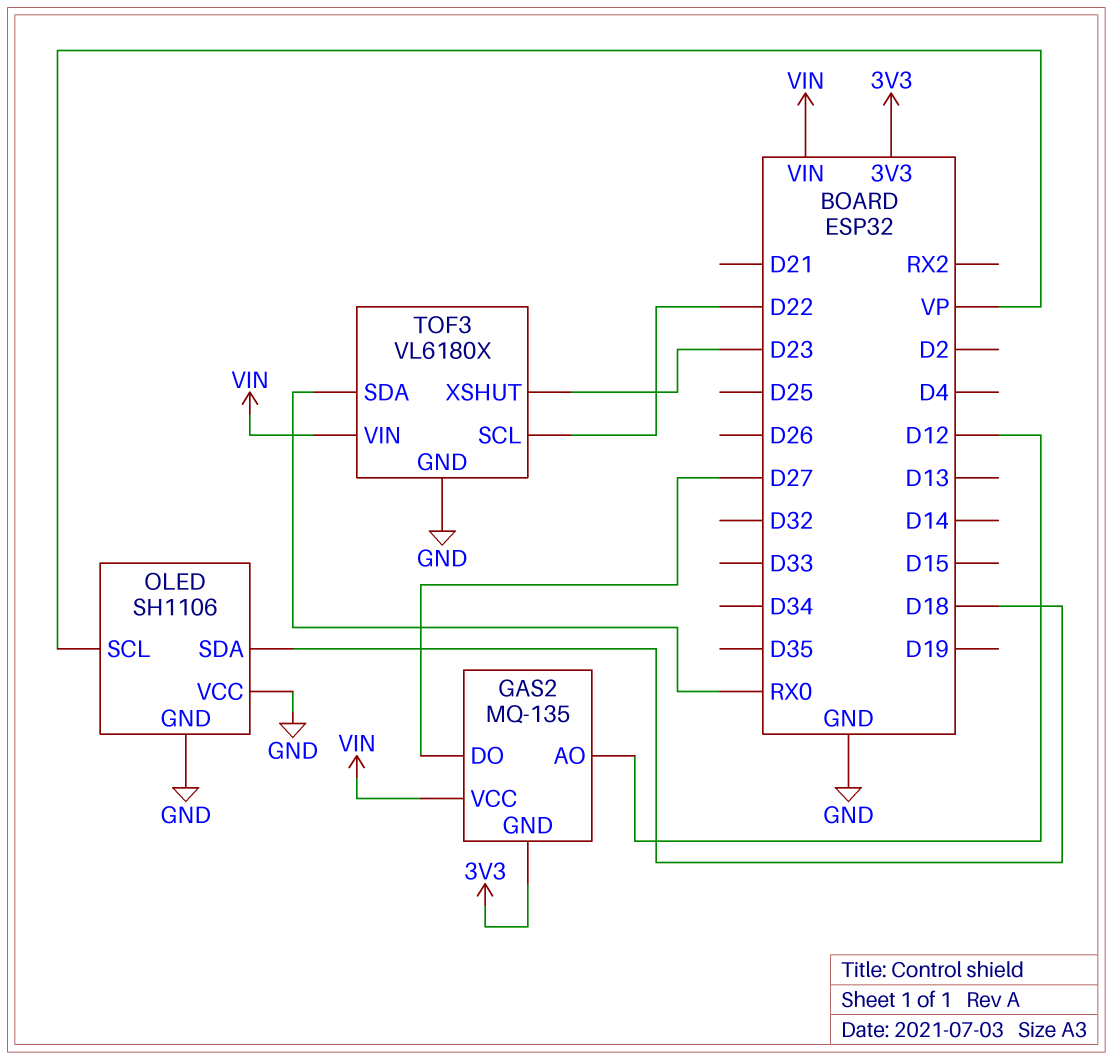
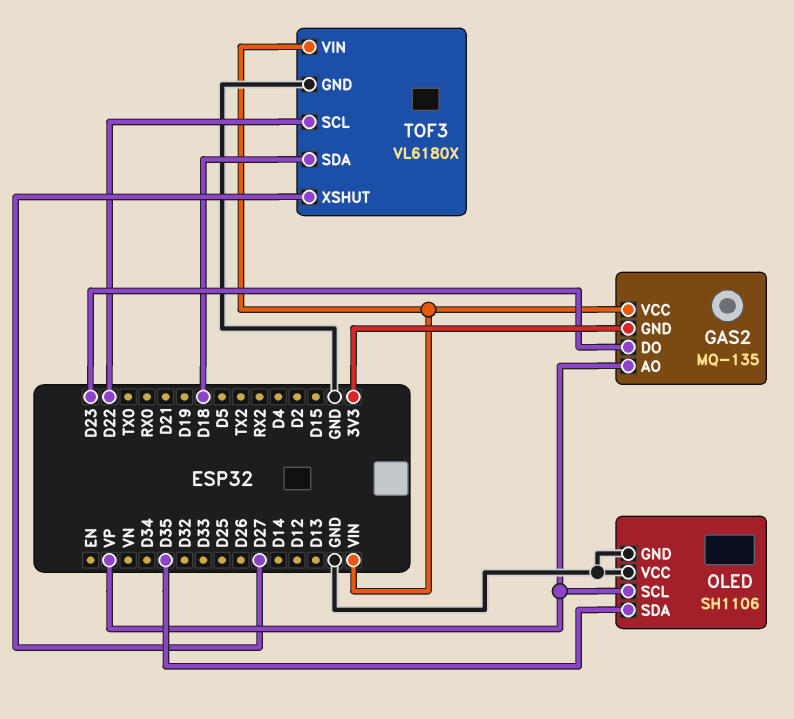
GAS2 pin AO: D12 -> VP
GAS2 pin DO: D27 -> D23
OLED pin SDA: D18 -> D35
TOF3 pin SDA: RX0 -> D18
TOF3 pin XSHUT: D23 -> D27

